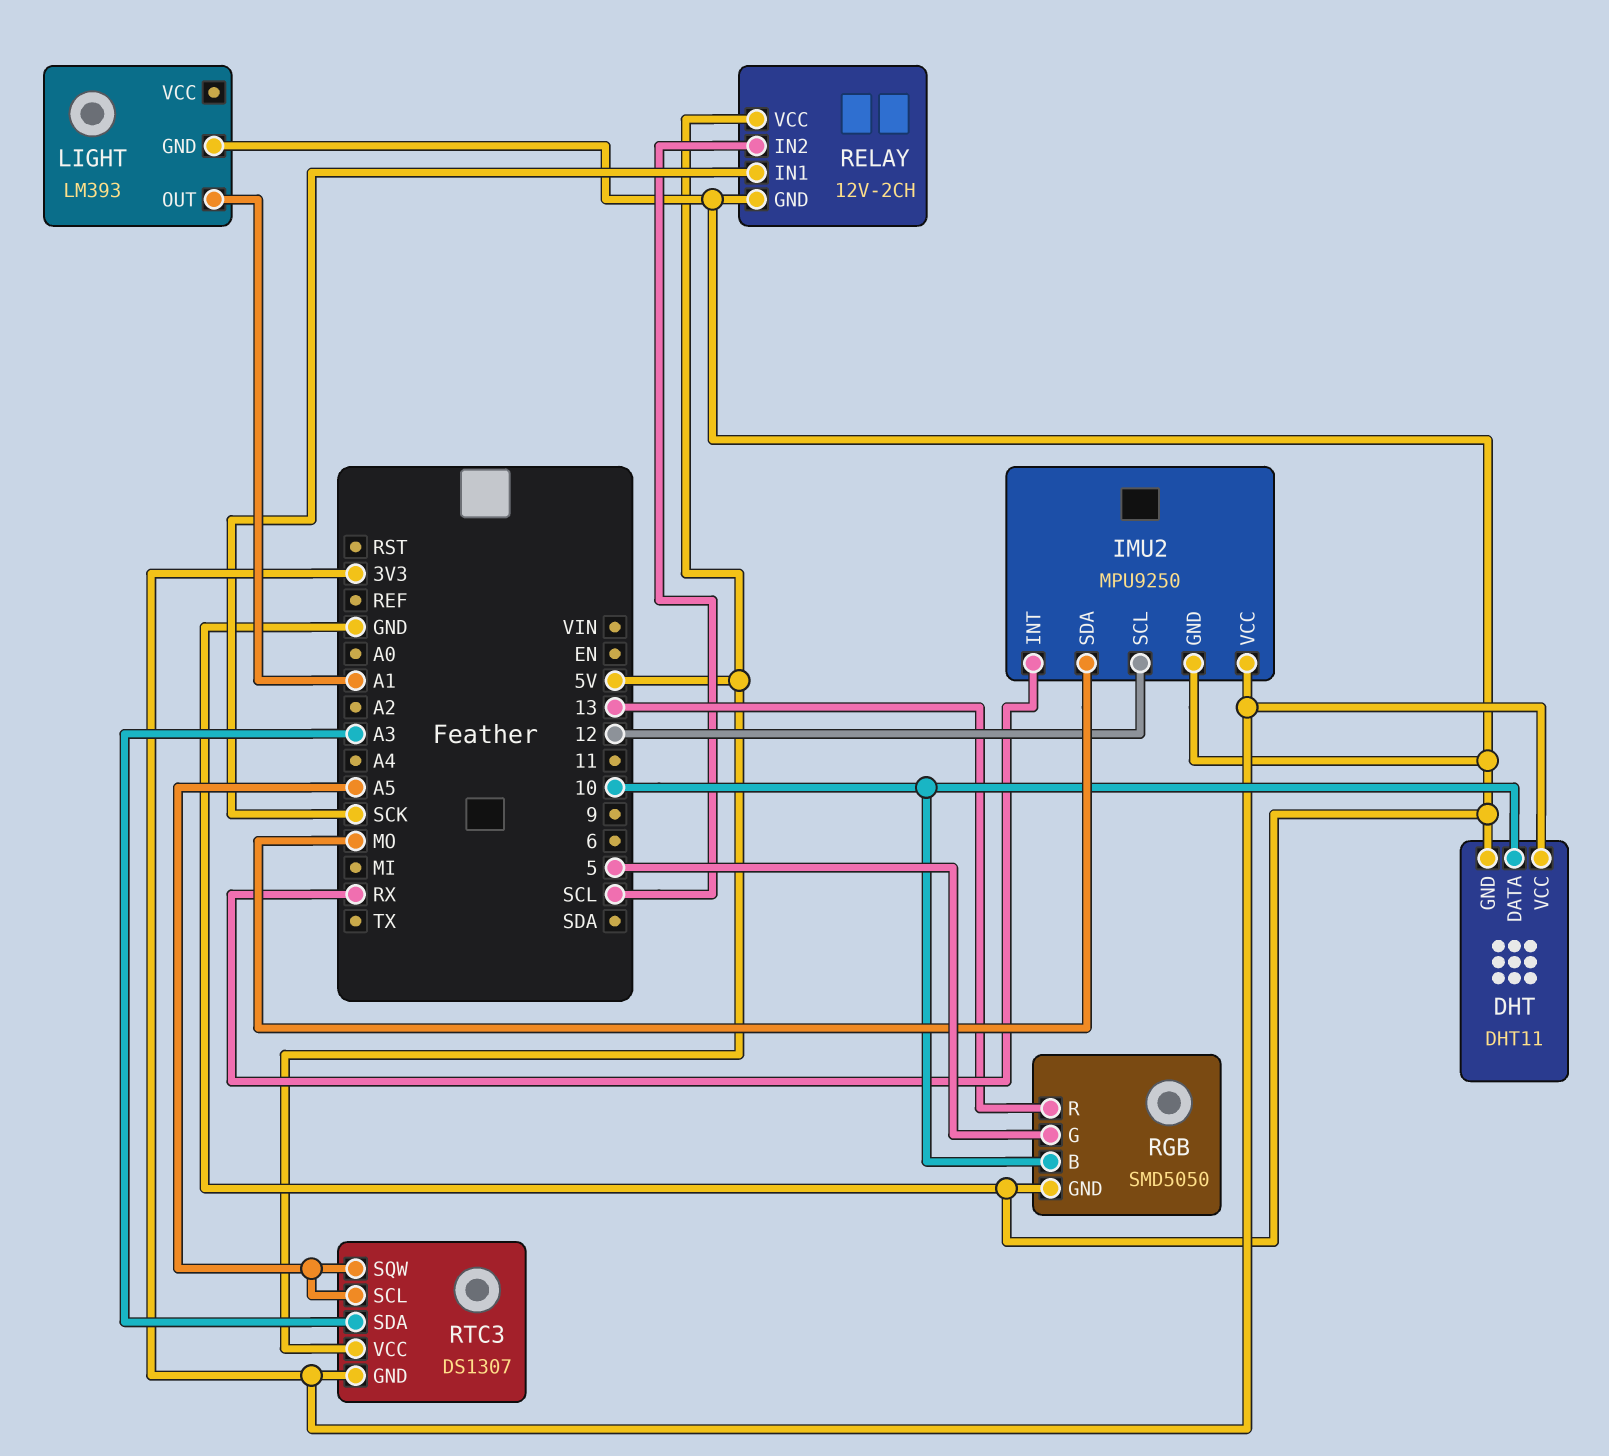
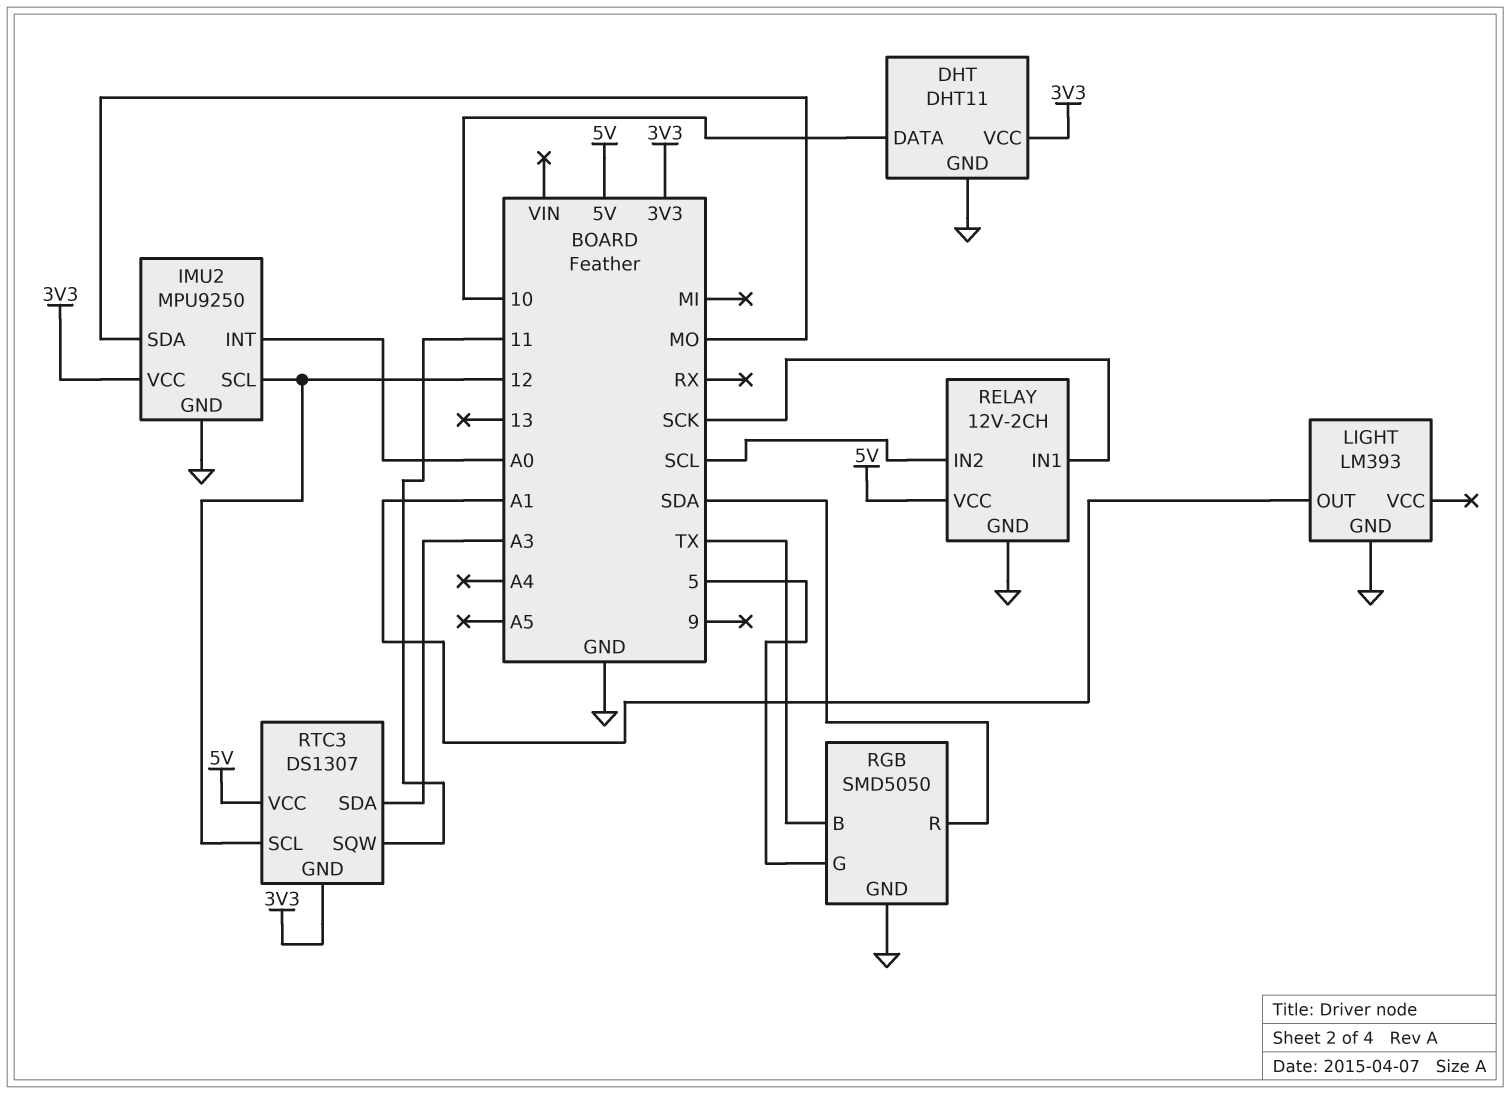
IMU2 pin INT: RX -> A0
RGB pin B: 10 -> TX
RGB pin R: 13 -> SDA
RTC3 pin SCL: A5 -> 12
RTC3 pin SQW: A5 -> 11

